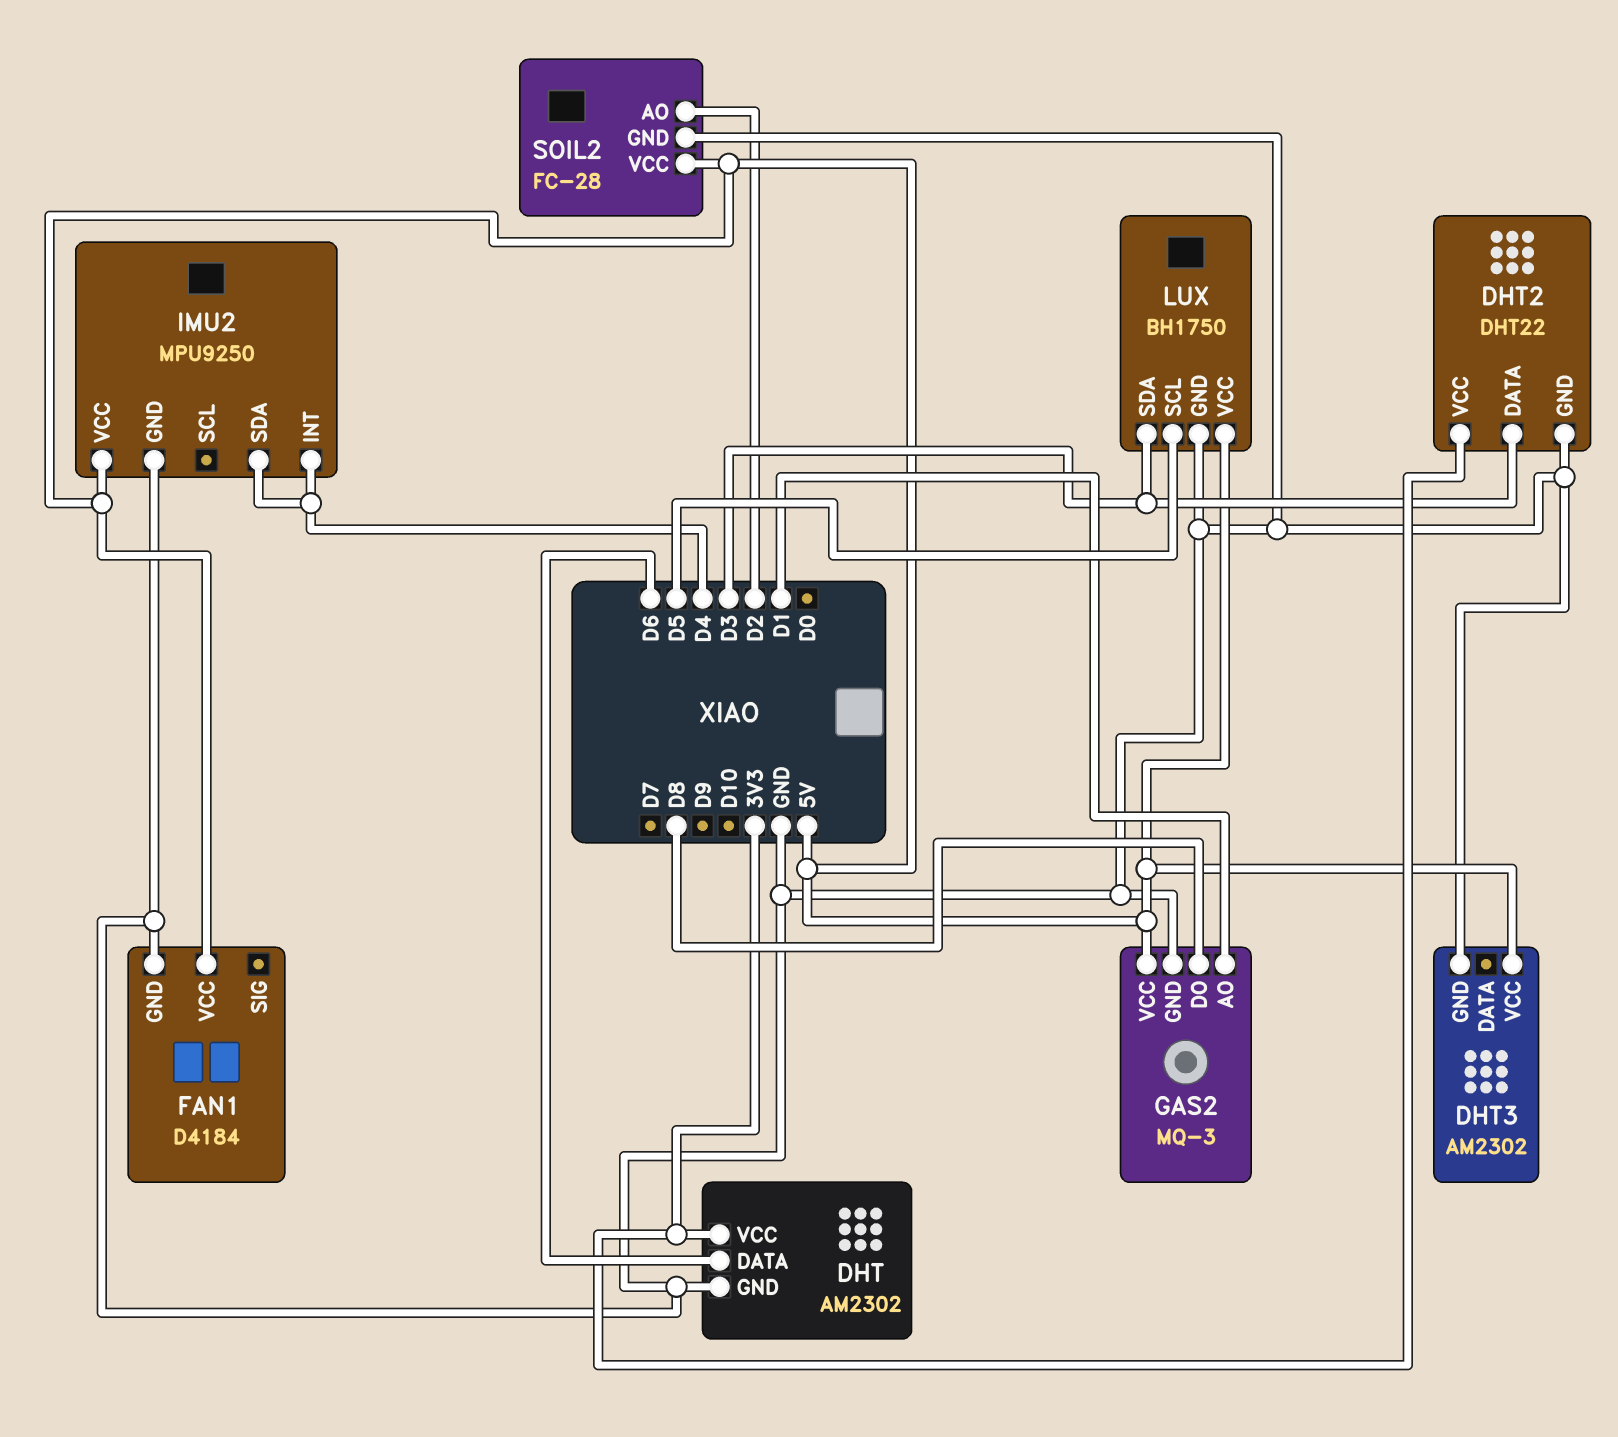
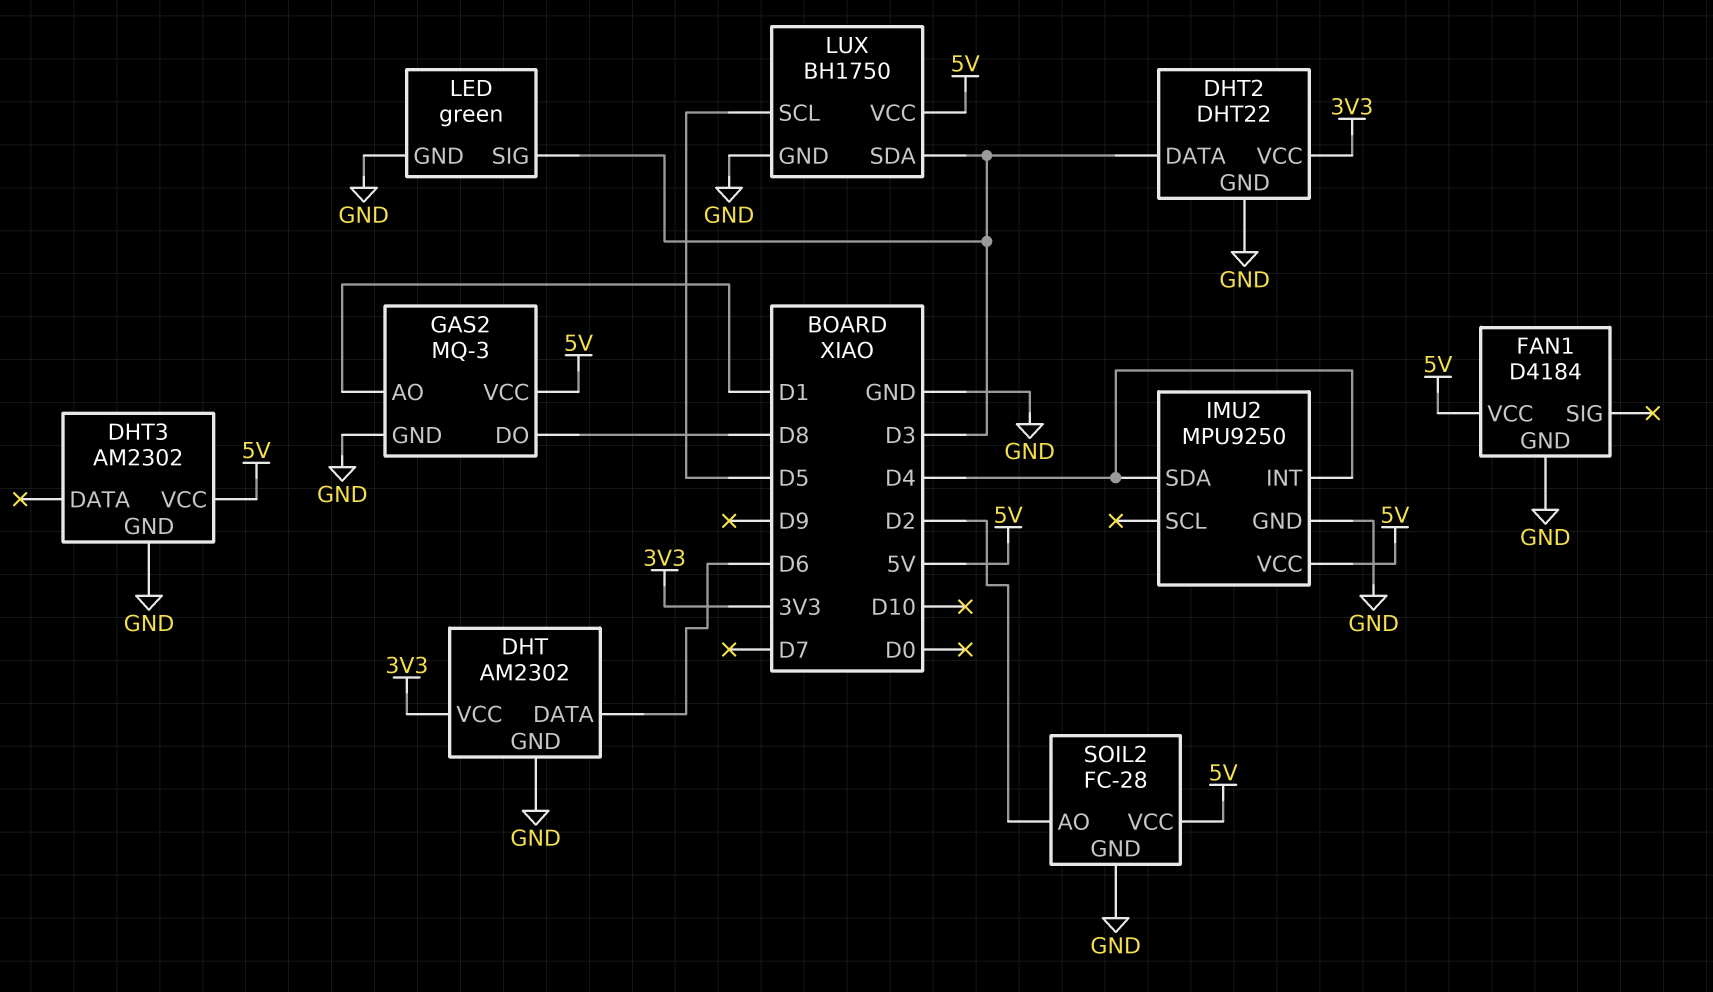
LED: none -> green
LED pin GND: none -> GND
LED pin SIG: none -> D3

